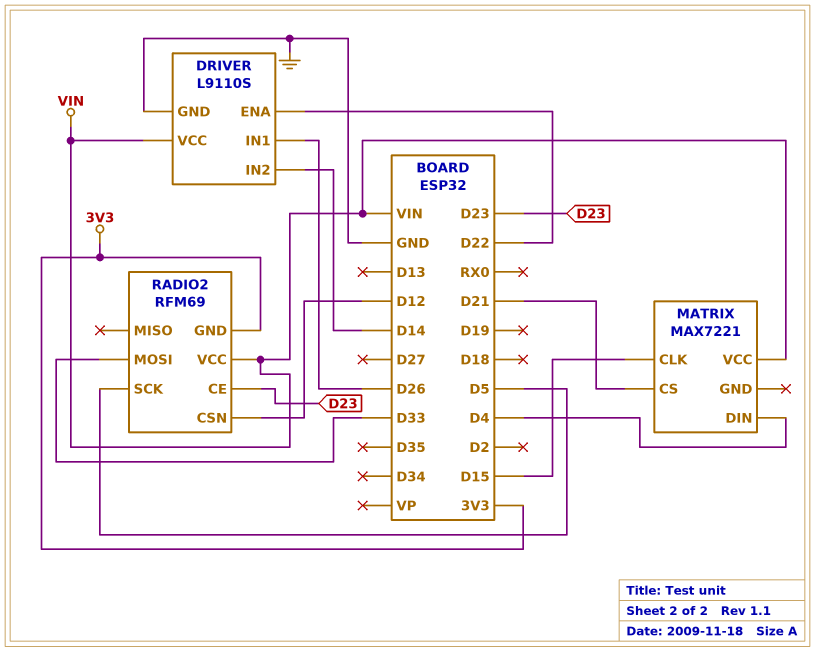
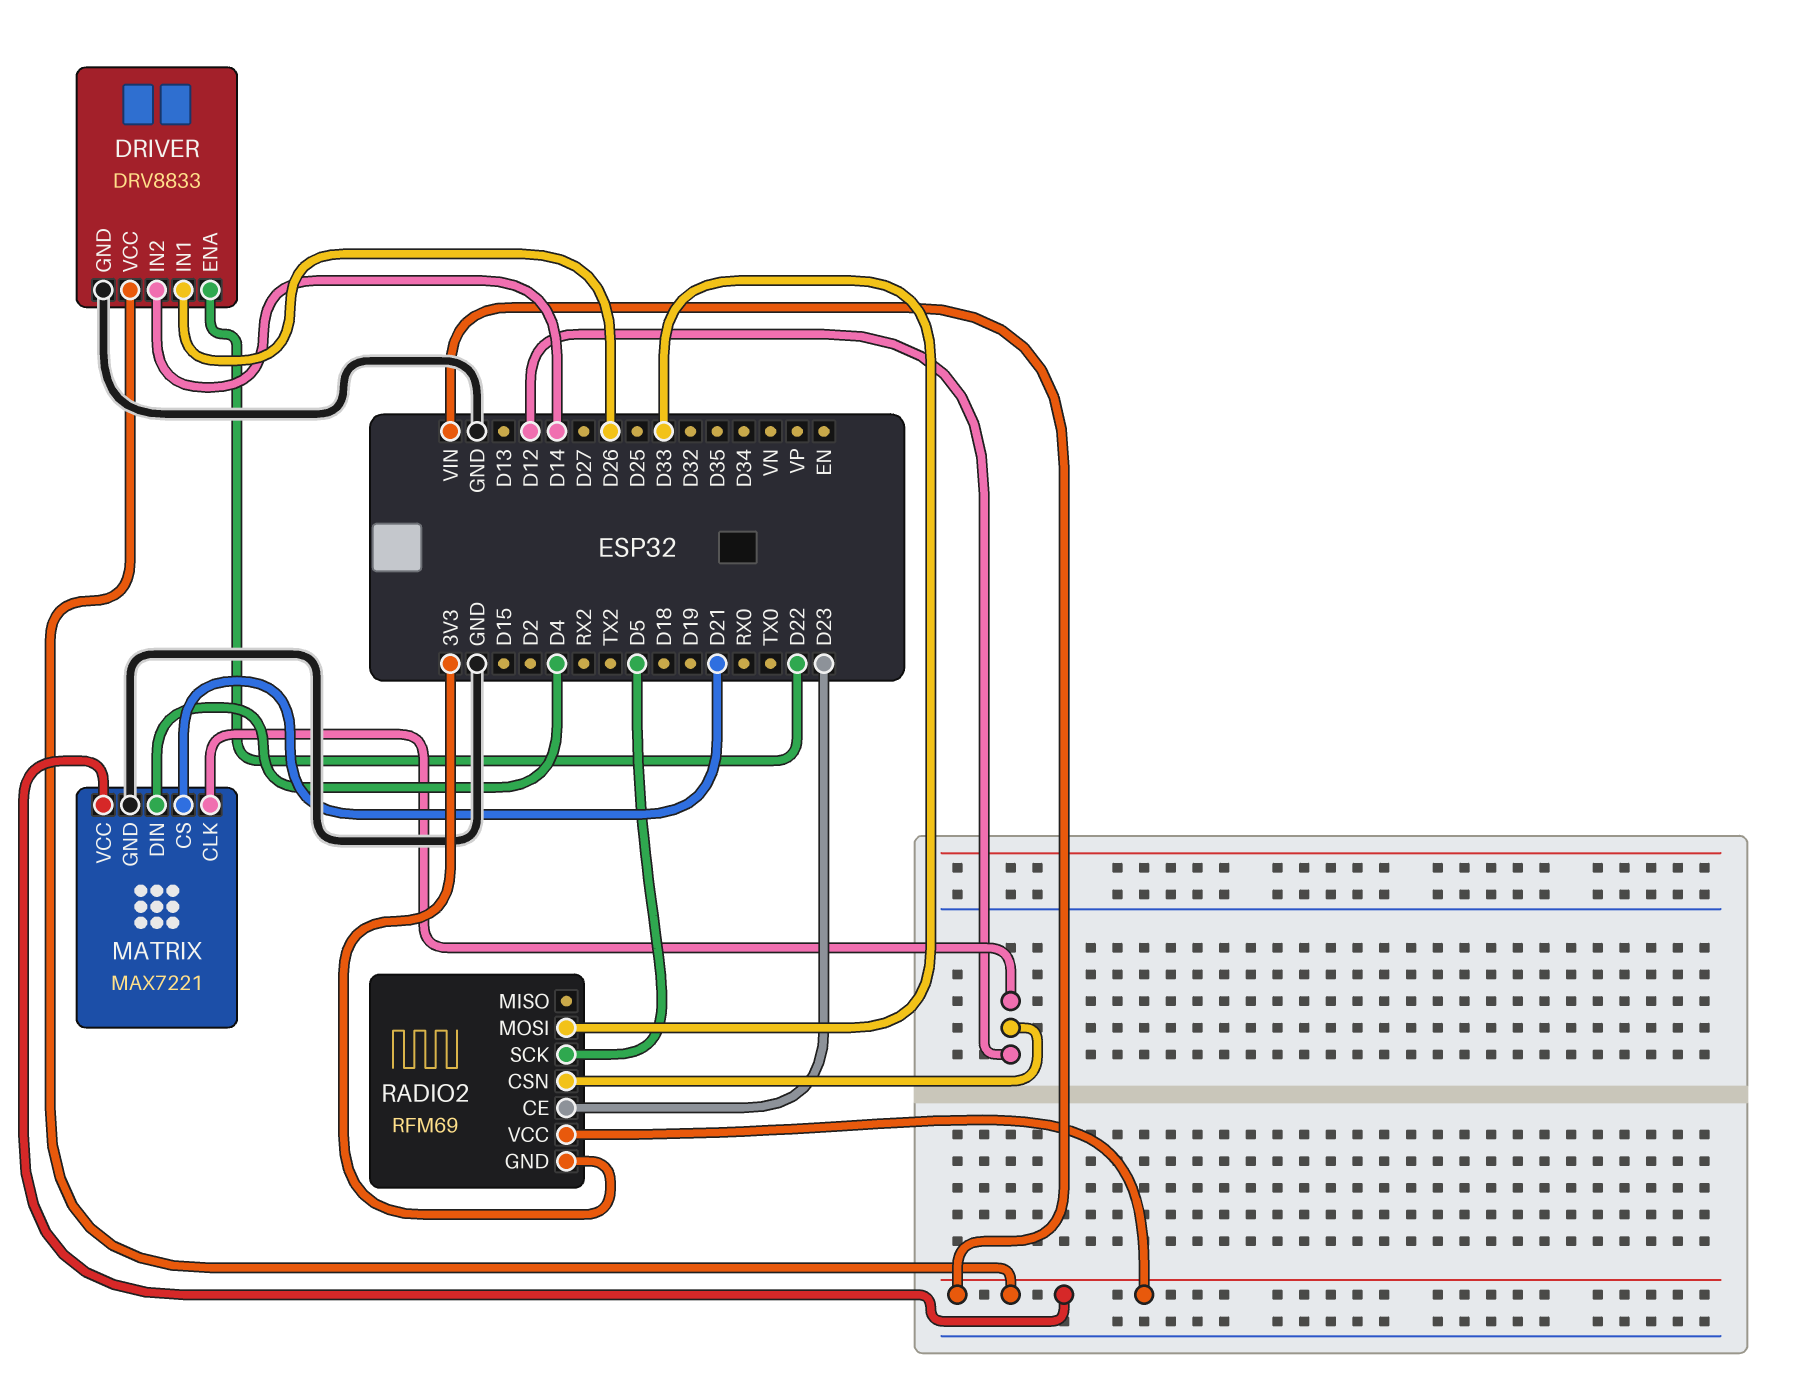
DRIVER: L9110S -> DRV8833
MATRIX pin CLK: D15 -> D12
MATRIX pin GND: none -> GND

